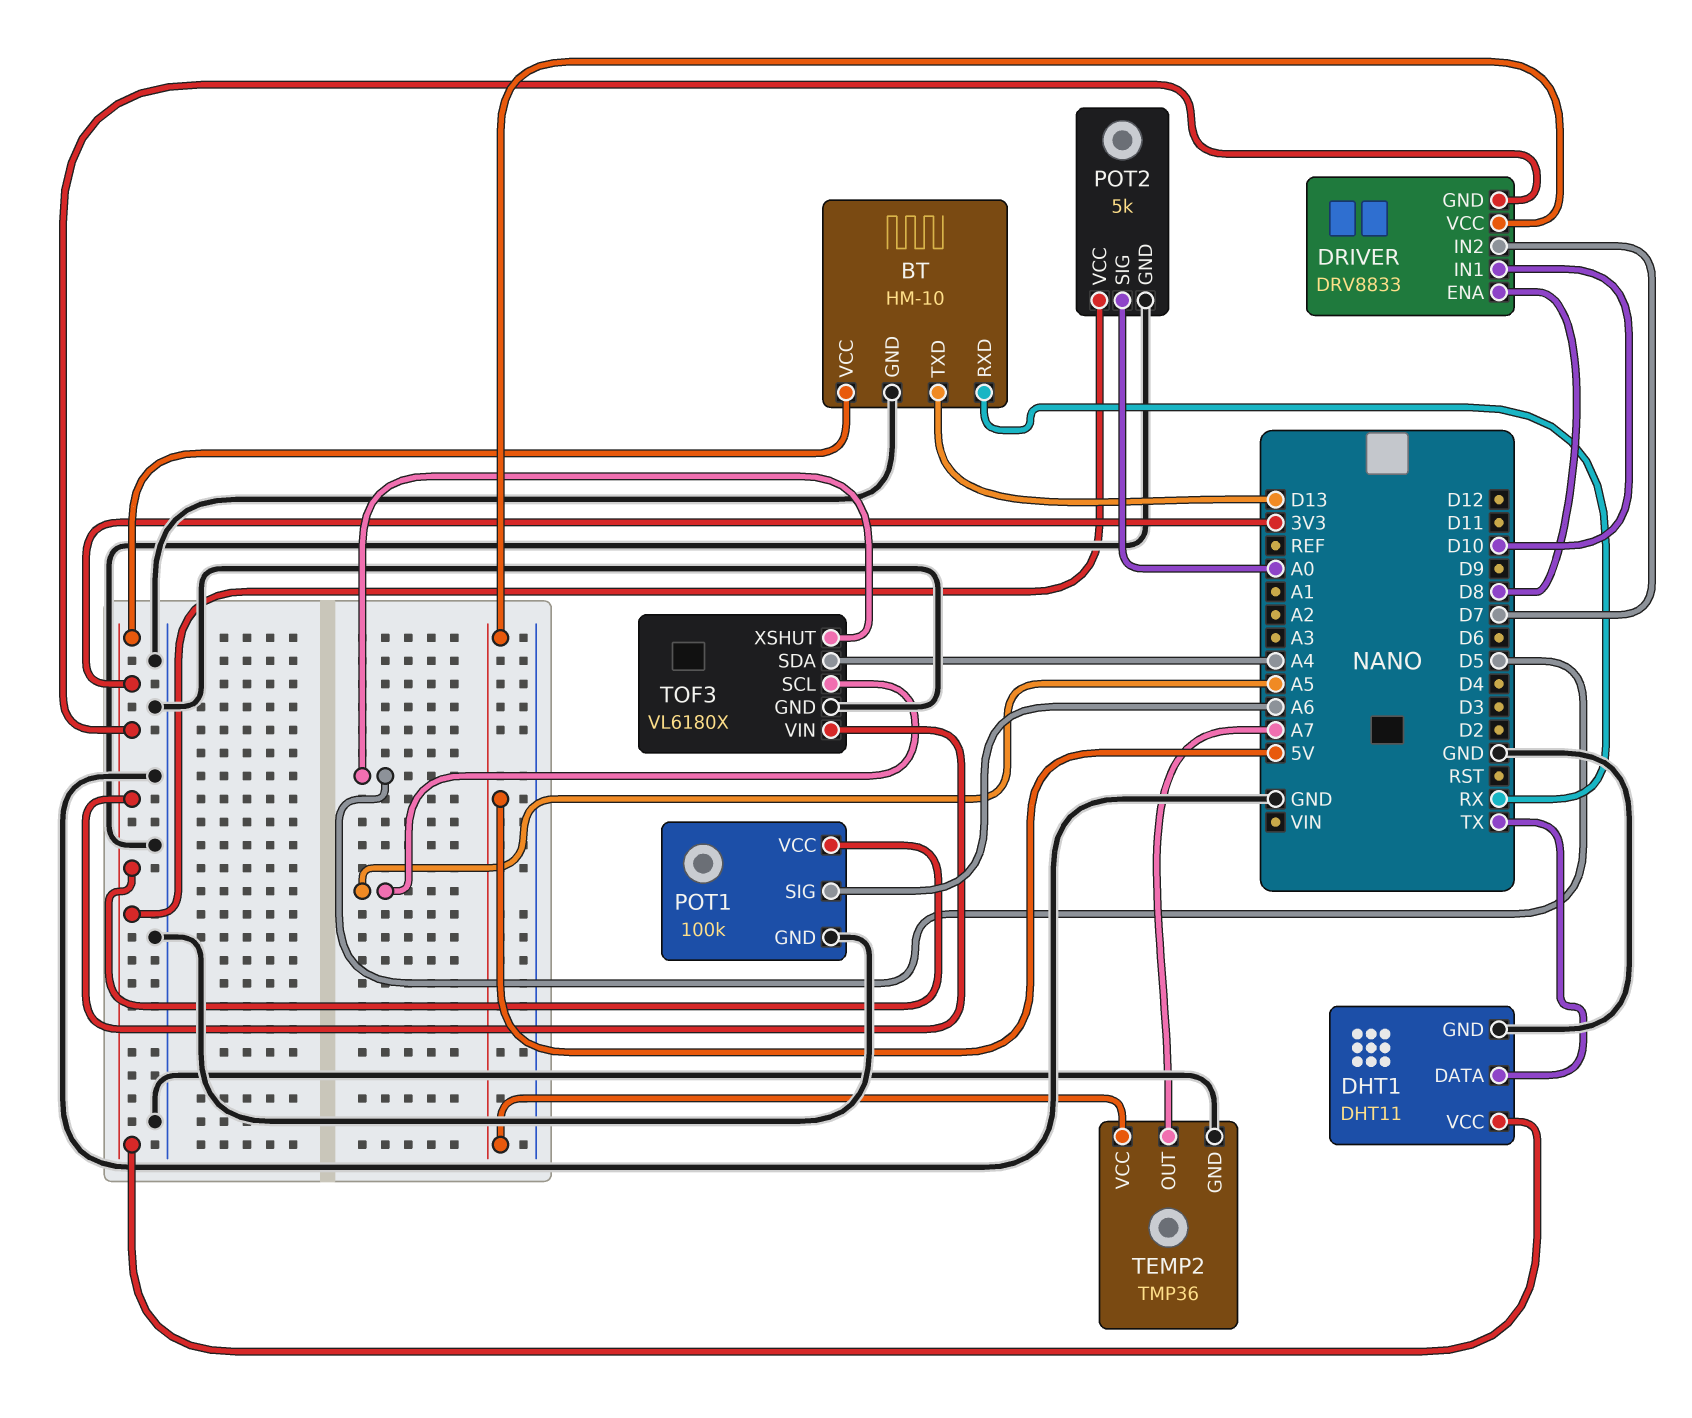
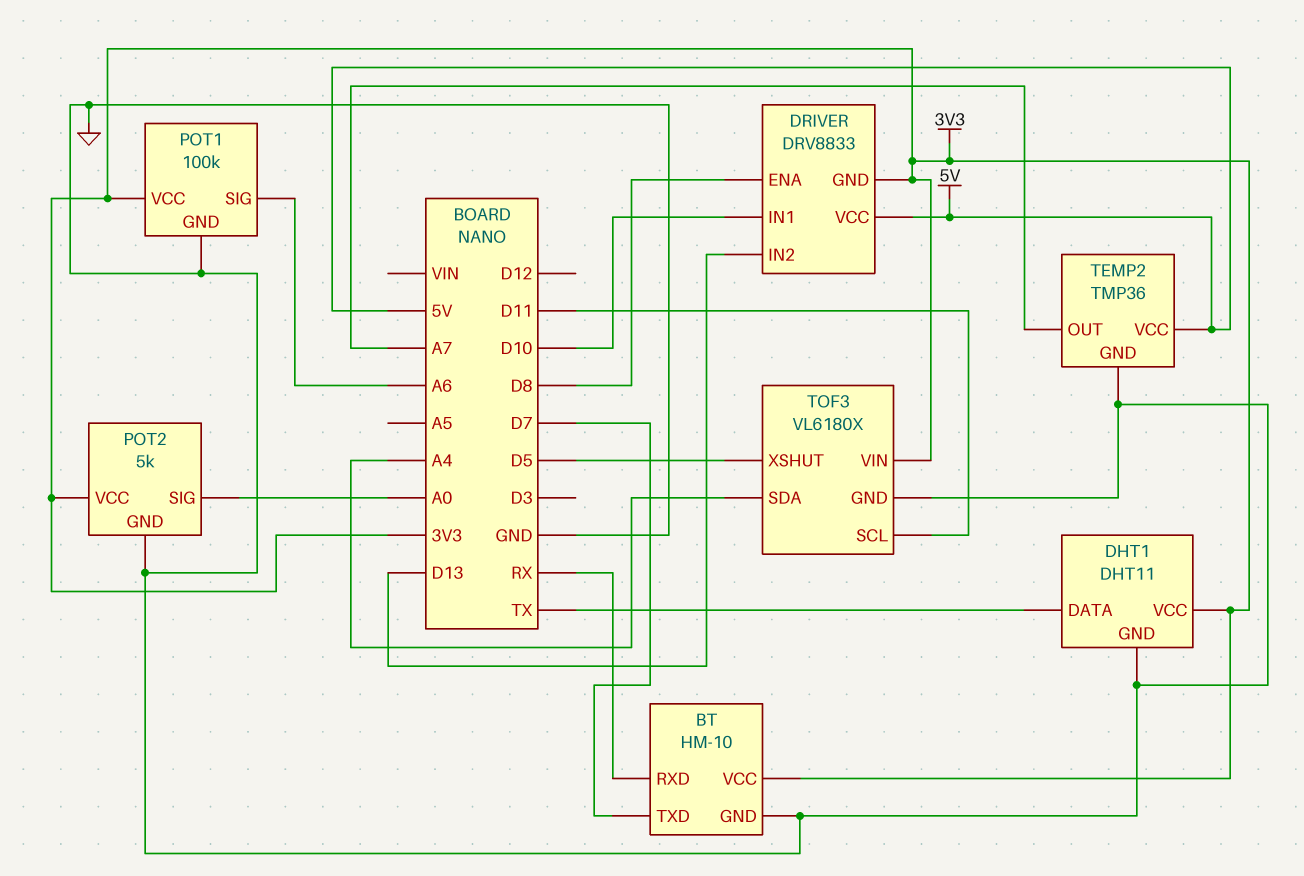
BT pin TXD: D13 -> D7
DRIVER pin IN2: D7 -> D13
TOF3 pin SCL: A5 -> D11

